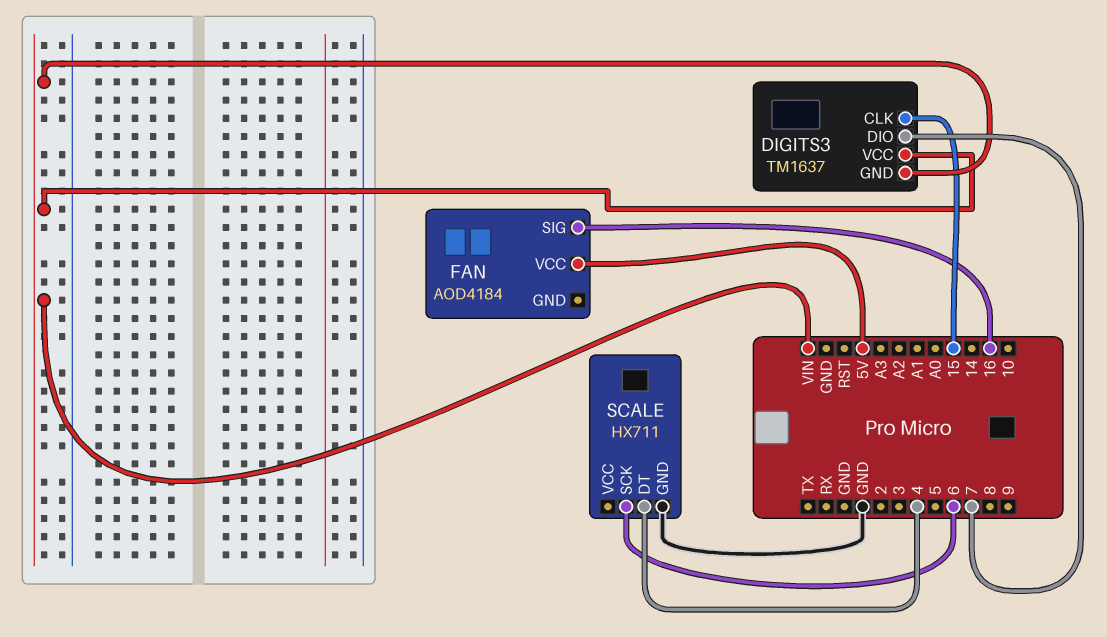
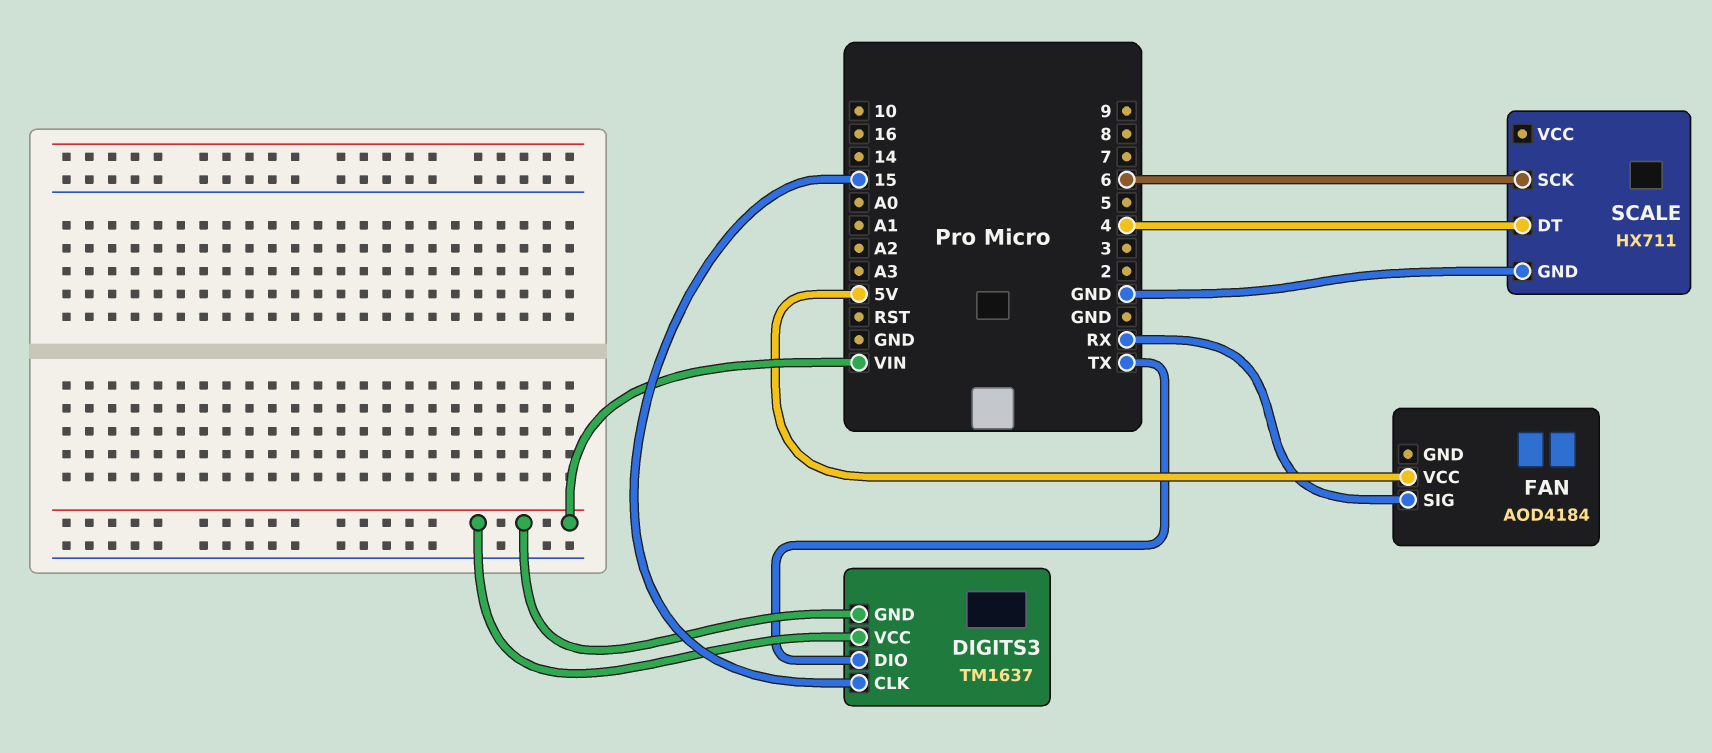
DIGITS3 pin DIO: 7 -> TX
FAN pin SIG: 16 -> RX

